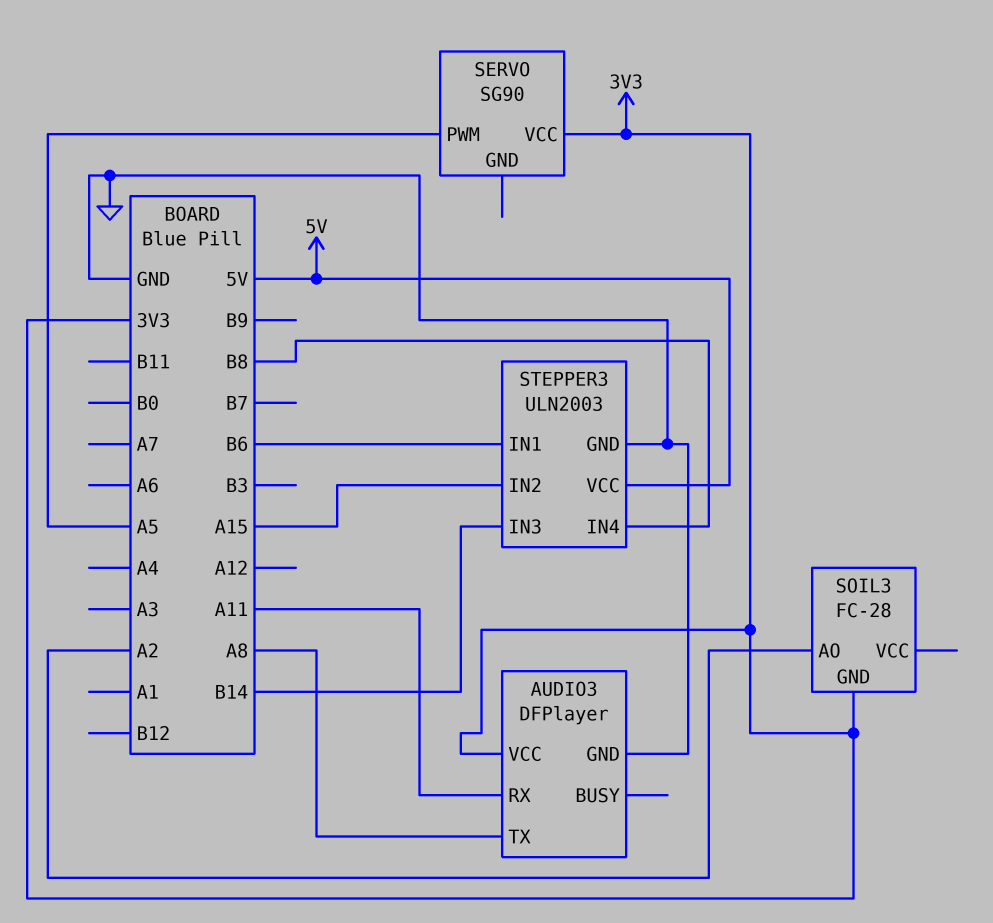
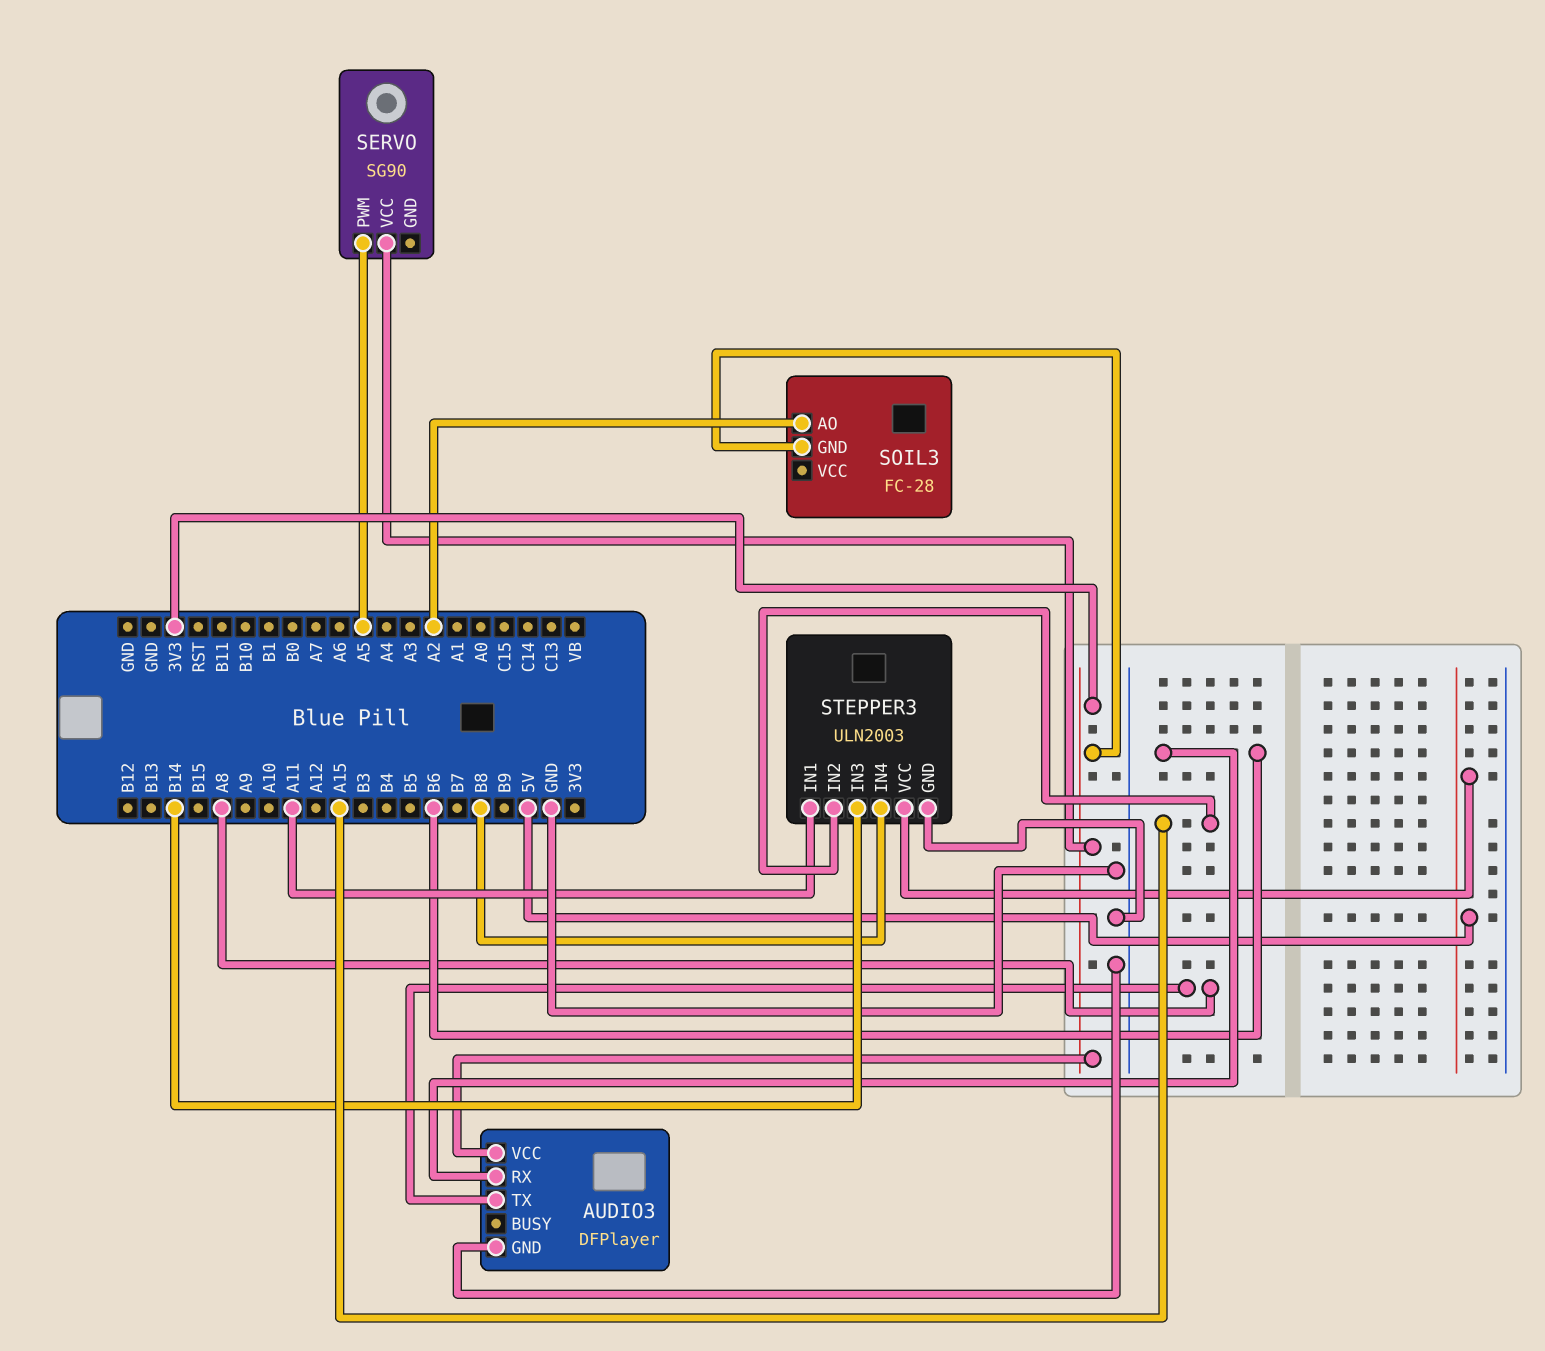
AUDIO3 pin RX: A11 -> B6
STEPPER3 pin IN1: B6 -> A11

